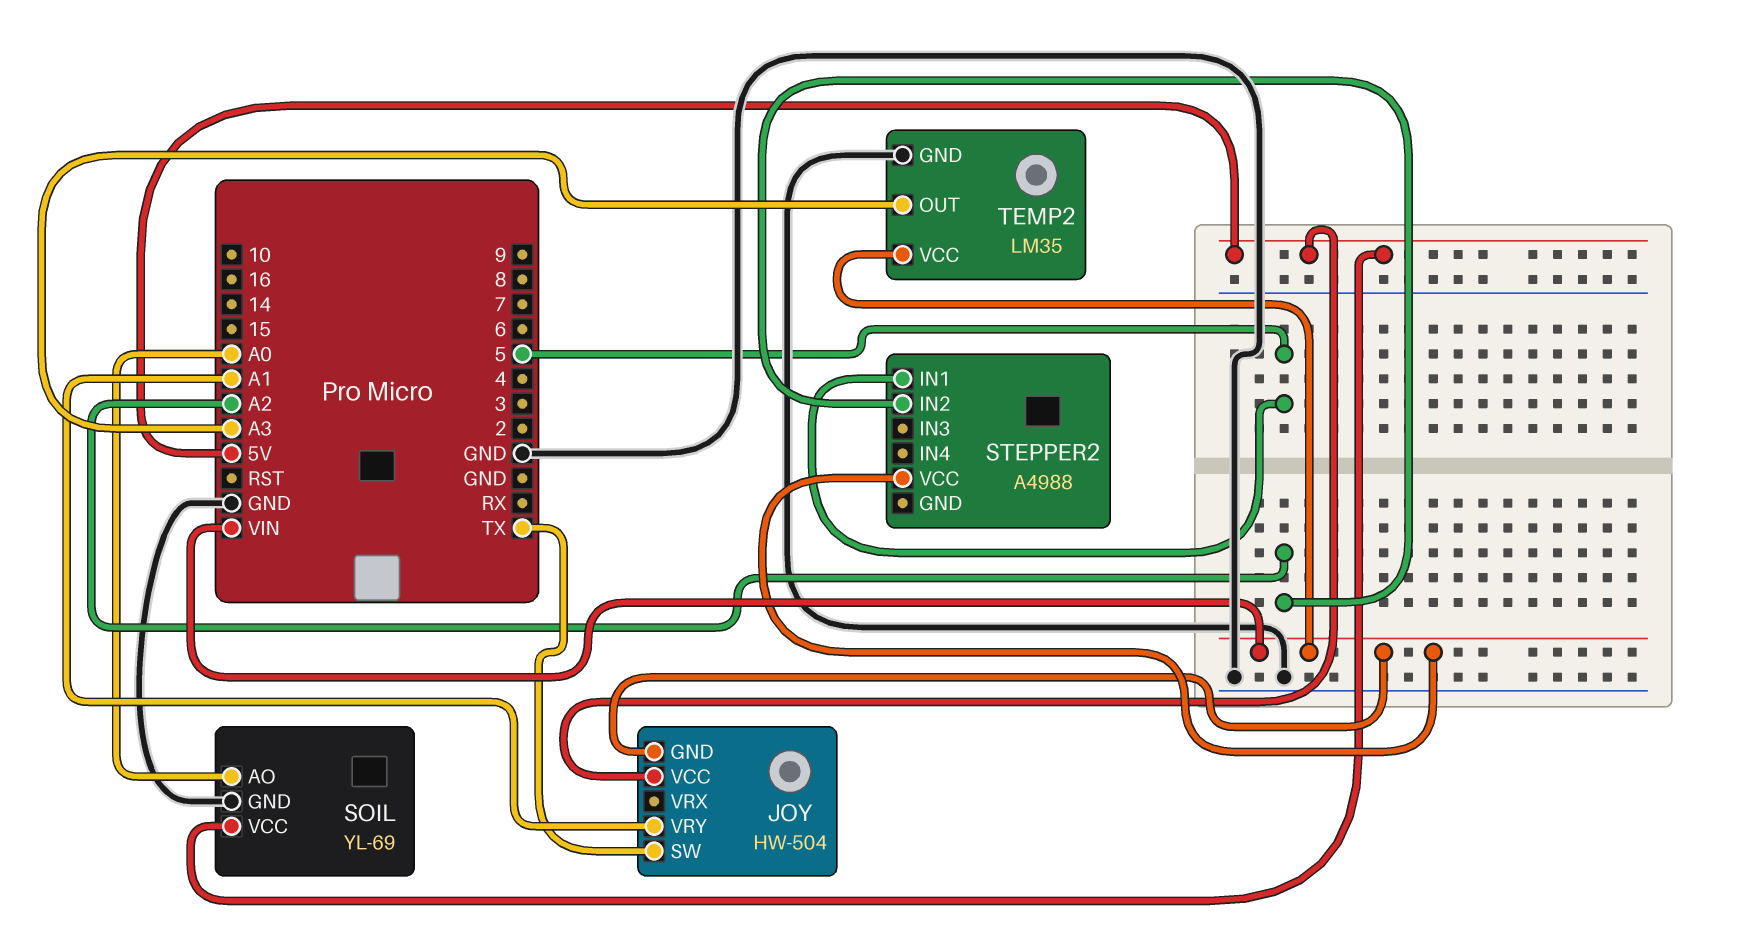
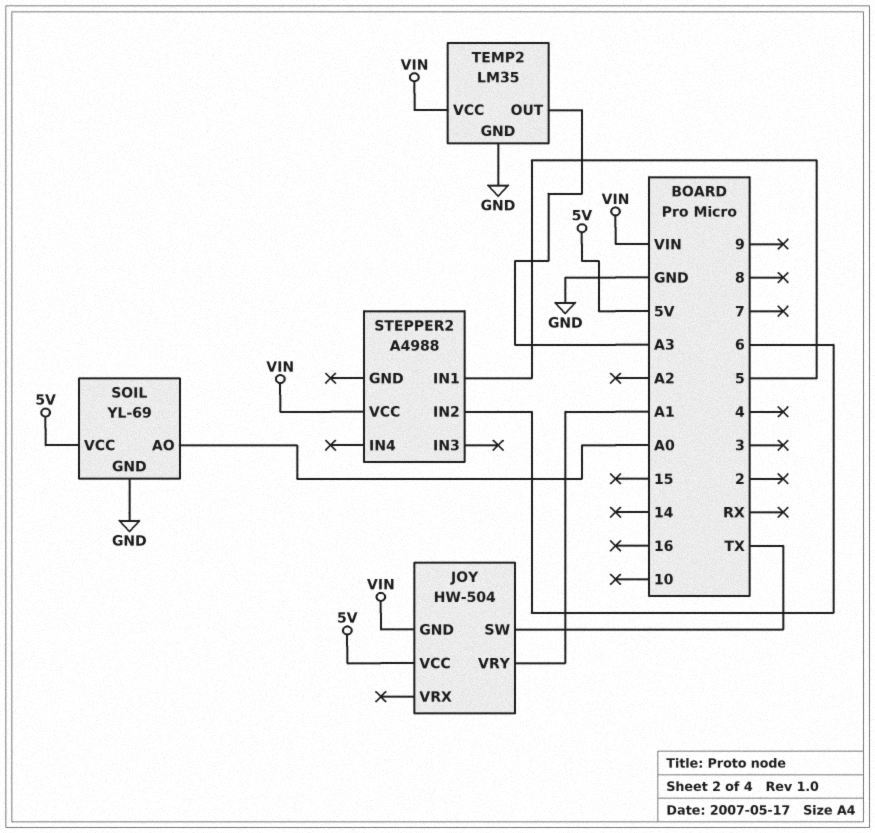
STEPPER2 pin IN2: A2 -> 6

